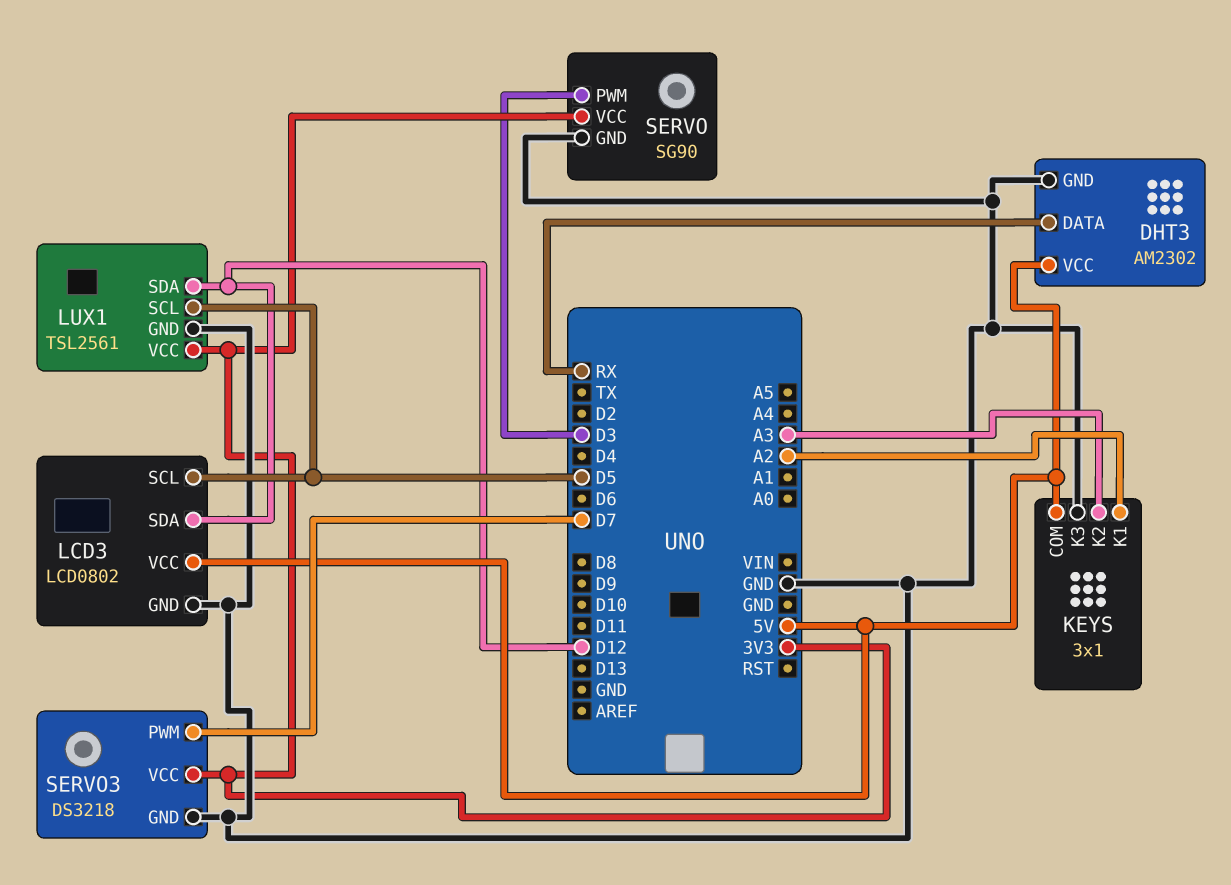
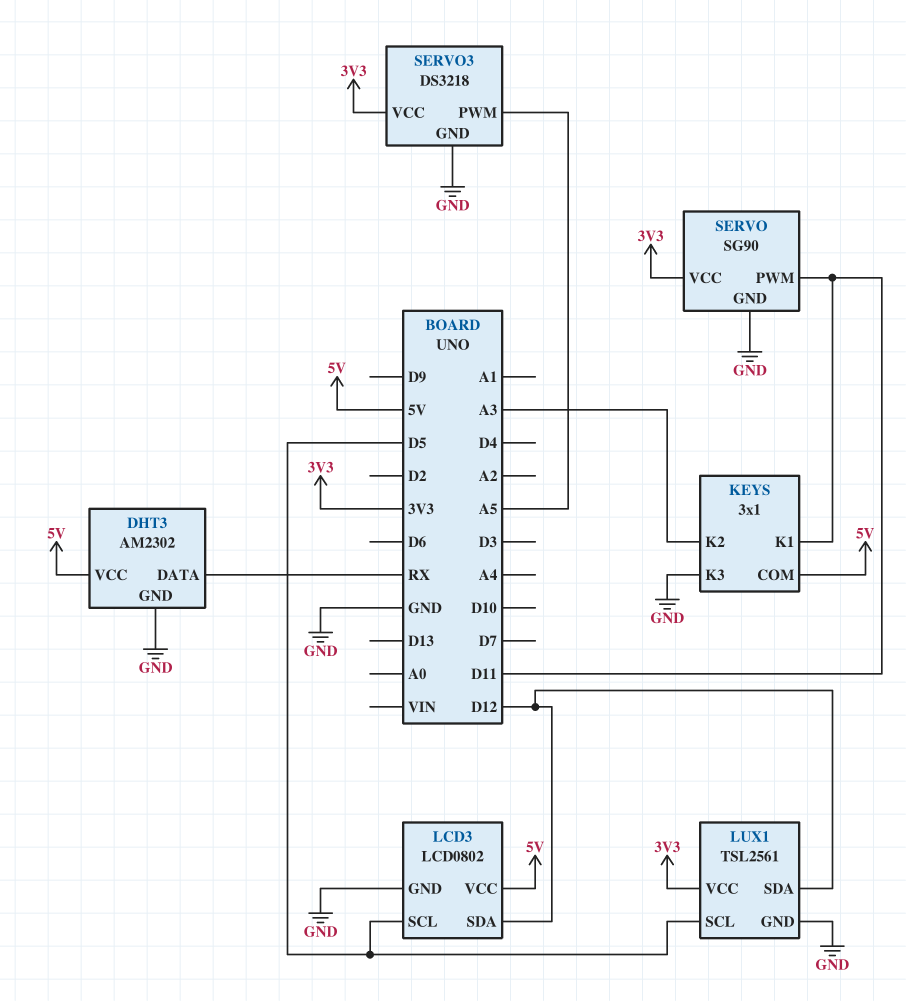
KEYS pin K1: A2 -> D11
SERVO pin PWM: D3 -> D11
SERVO3 pin PWM: D7 -> A5

